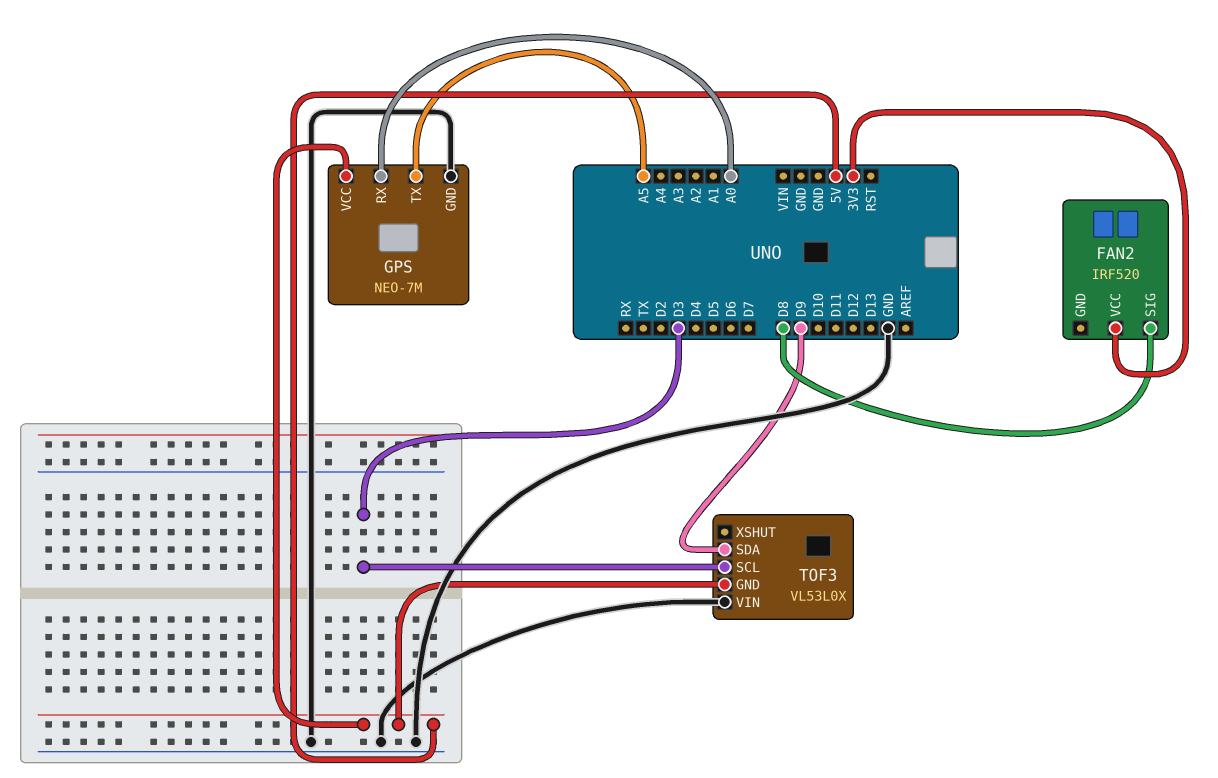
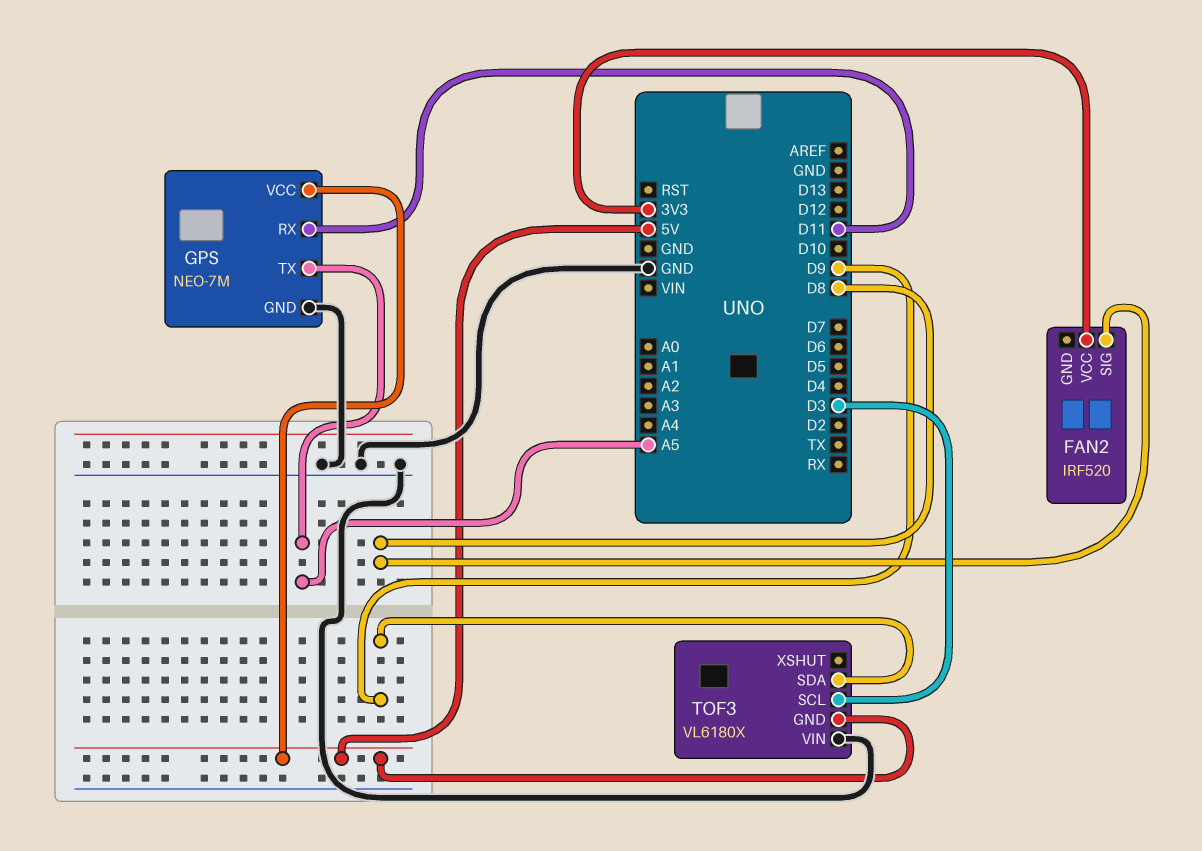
GPS pin RX: A0 -> D11
TOF3: VL53L0X -> VL6180X

